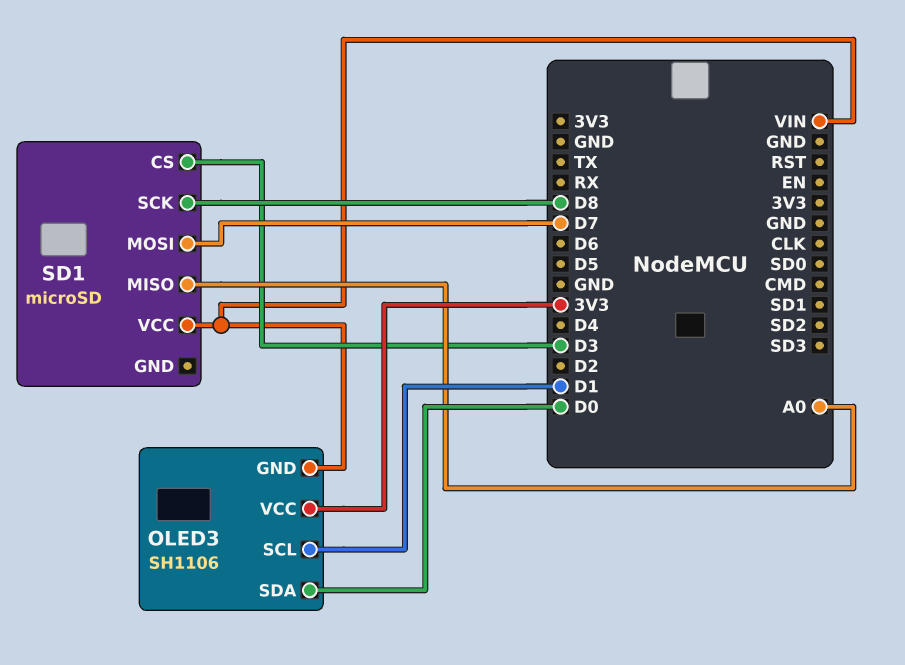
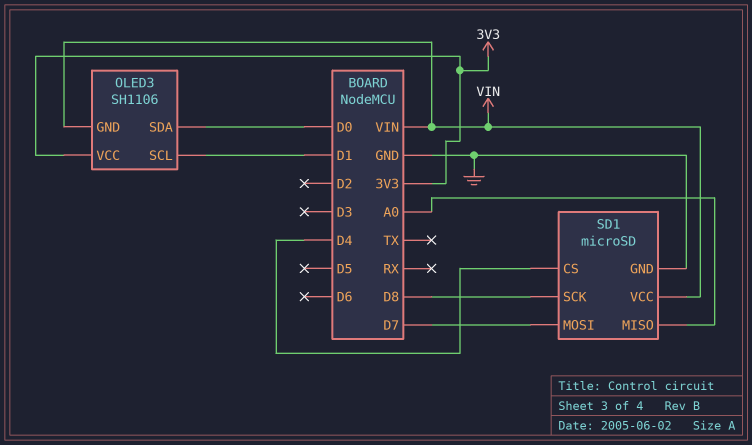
SD1 pin CS: D3 -> D4
SD1 pin GND: none -> GND

